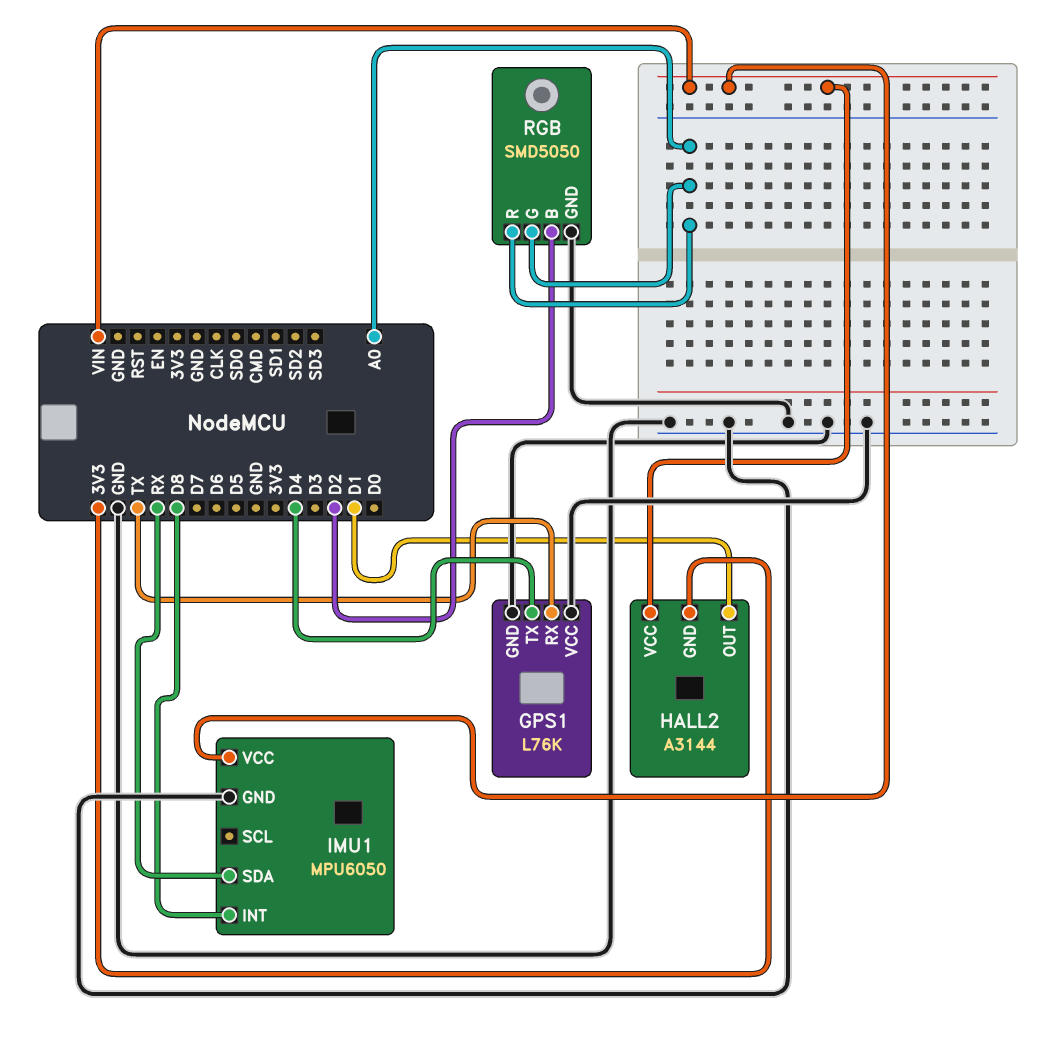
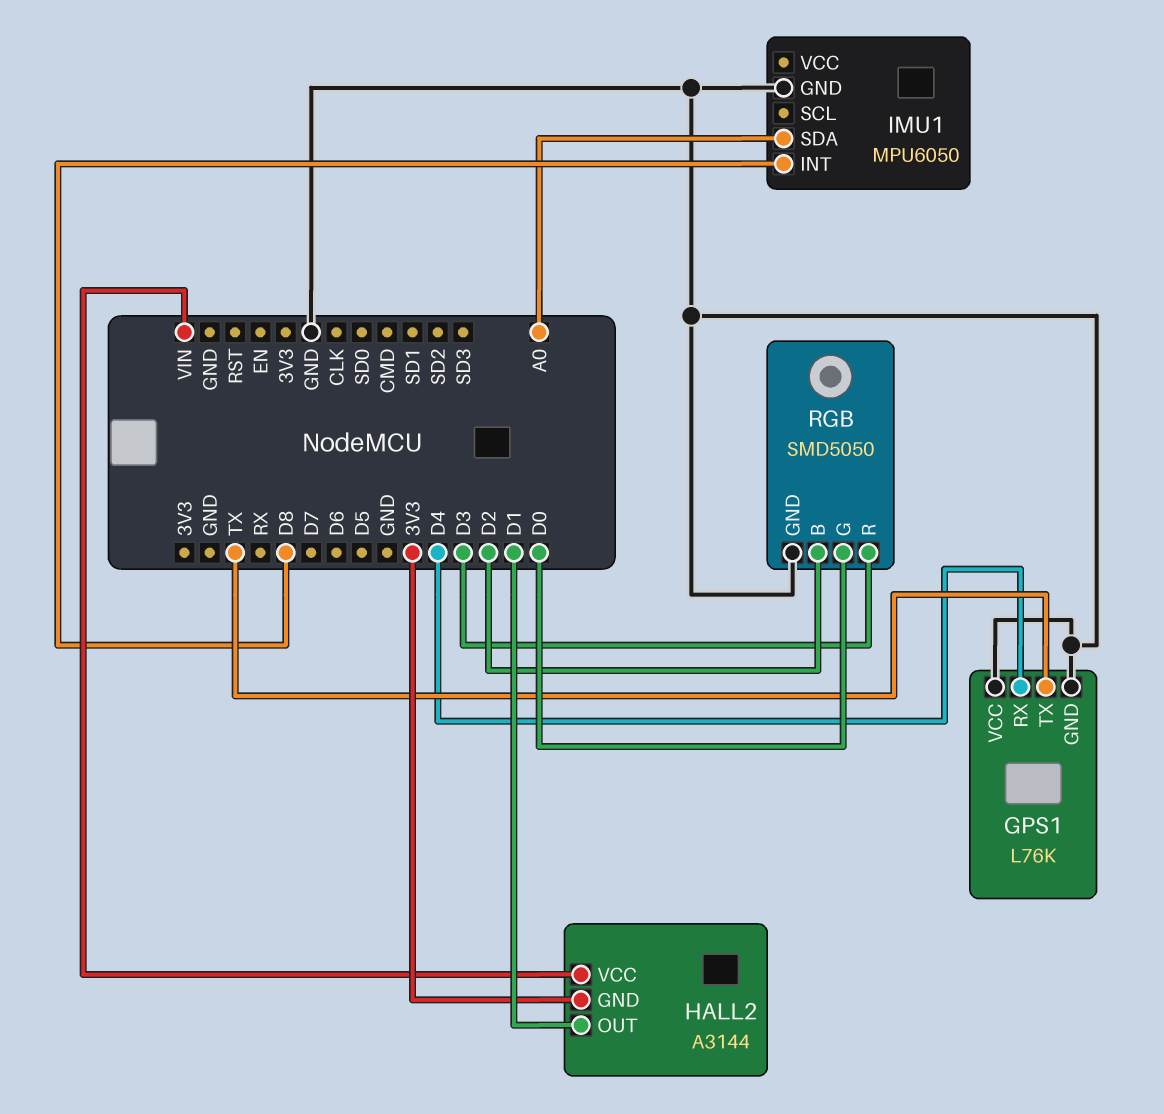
GPS1 pin RX: TX -> D4
GPS1 pin TX: D4 -> TX
IMU1 pin SDA: RX -> A0
IMU1 pin VCC: VIN -> none
RGB pin G: A0 -> D0
RGB pin R: A0 -> D3

